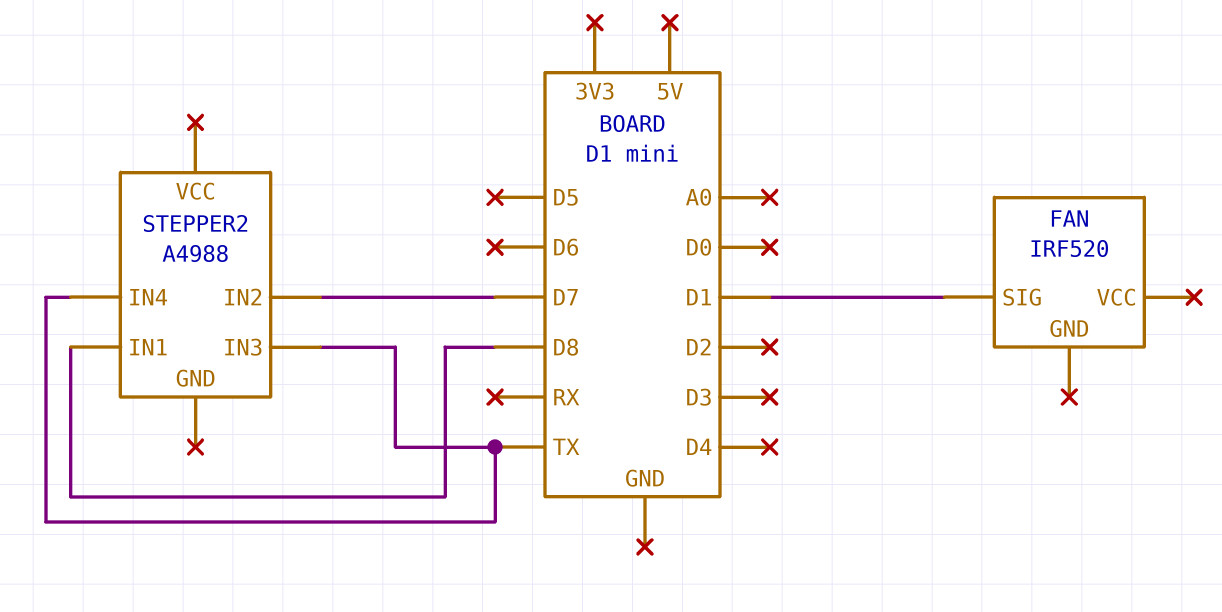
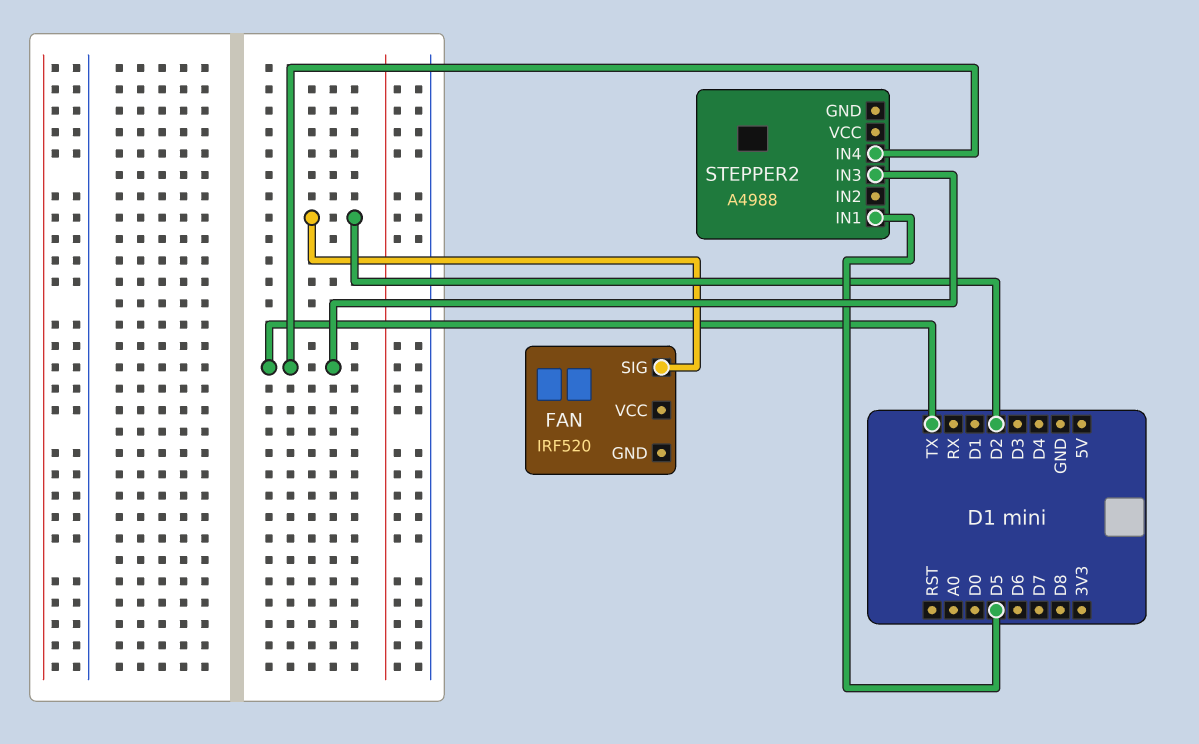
FAN pin SIG: D1 -> D2
STEPPER2 pin IN1: D8 -> D5
STEPPER2 pin IN2: D7 -> none

